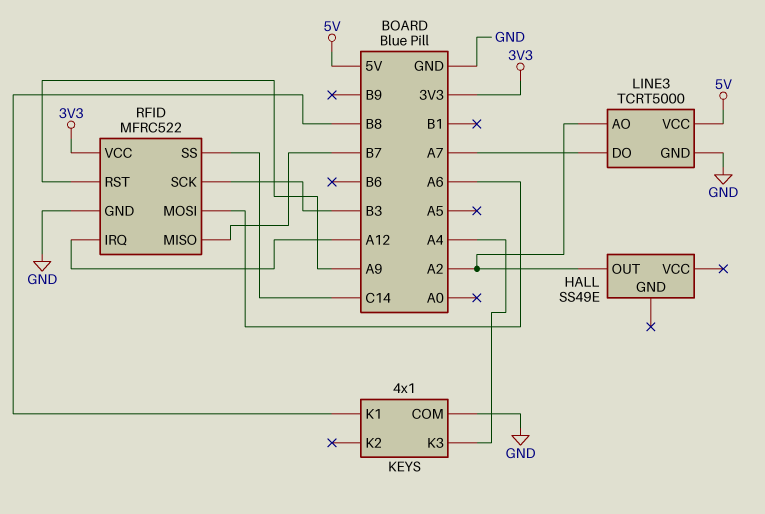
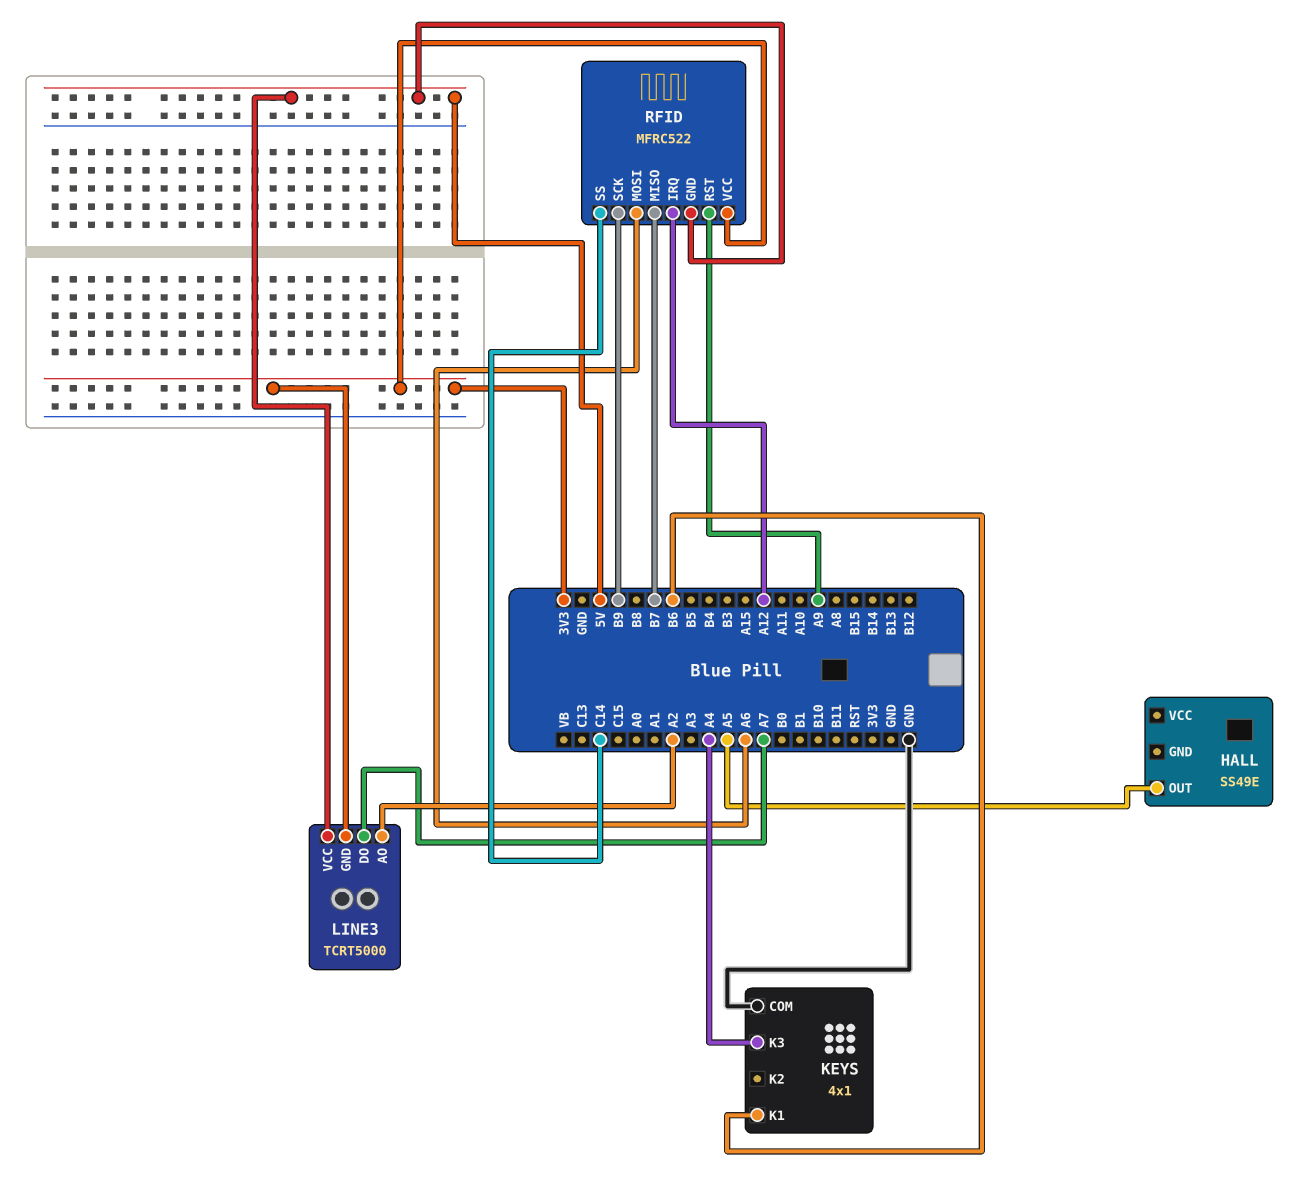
HALL pin OUT: A2 -> A5
KEYS pin K1: B8 -> B6
LINE3 pin GND: GND -> 3V3
RFID pin GND: GND -> 5V
RFID pin SCK: B3 -> B9

